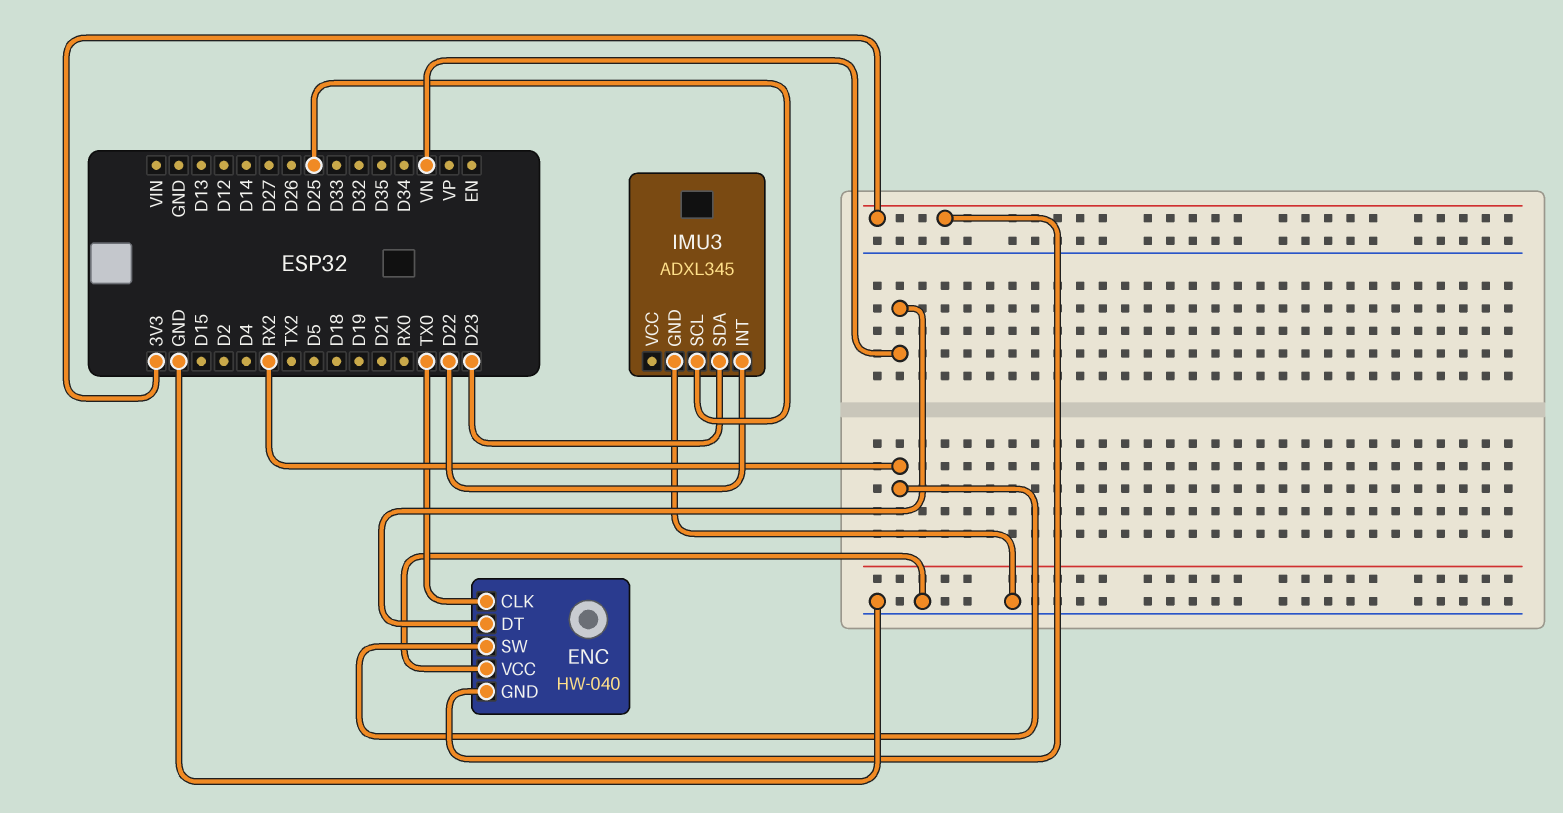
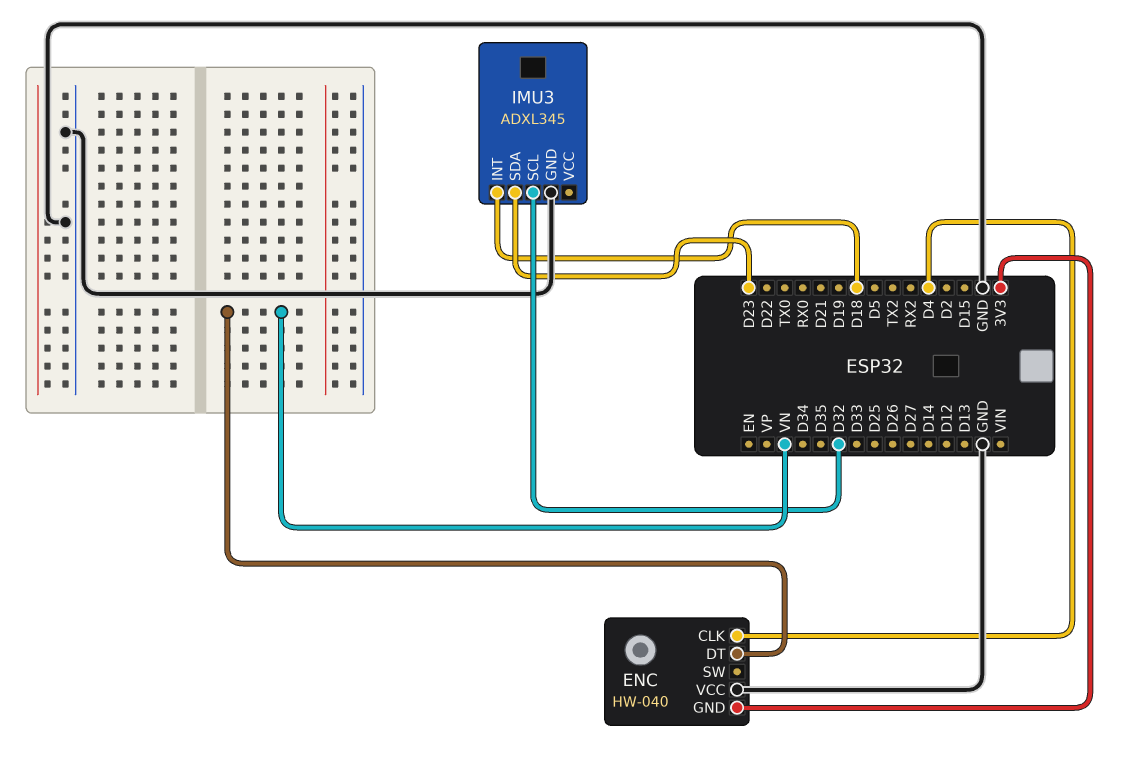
ENC pin CLK: TX0 -> D4
ENC pin SW: RX2 -> none
IMU3 pin INT: D22 -> D18
IMU3 pin SCL: D25 -> D32

